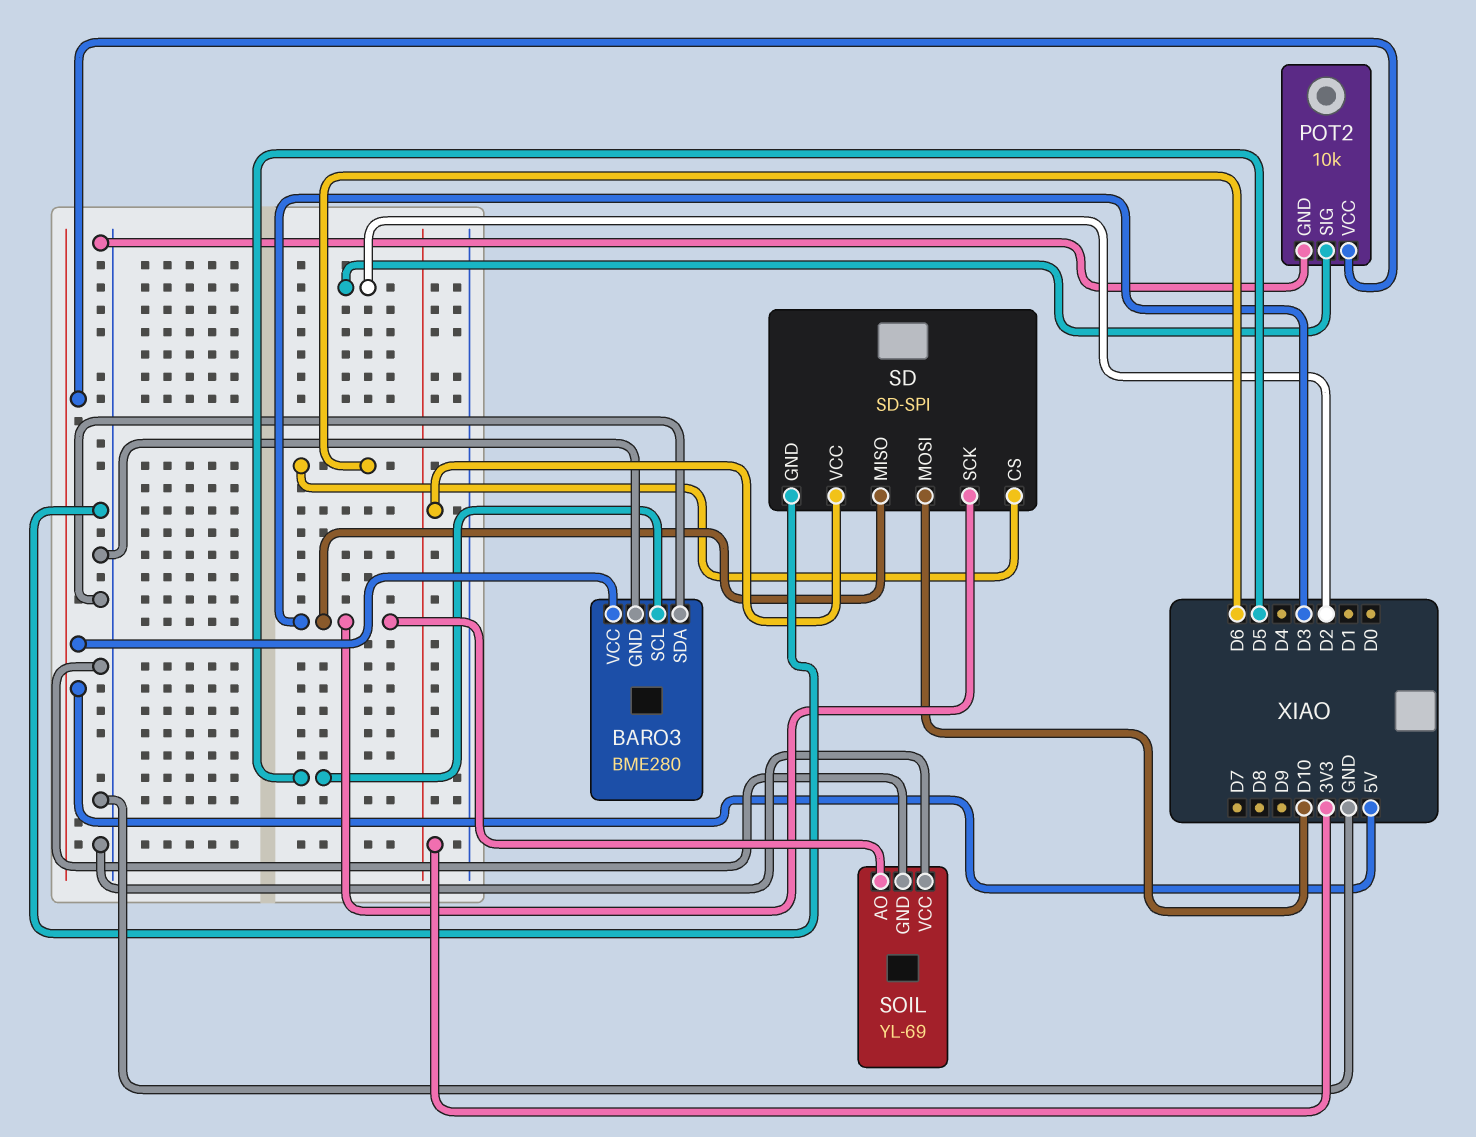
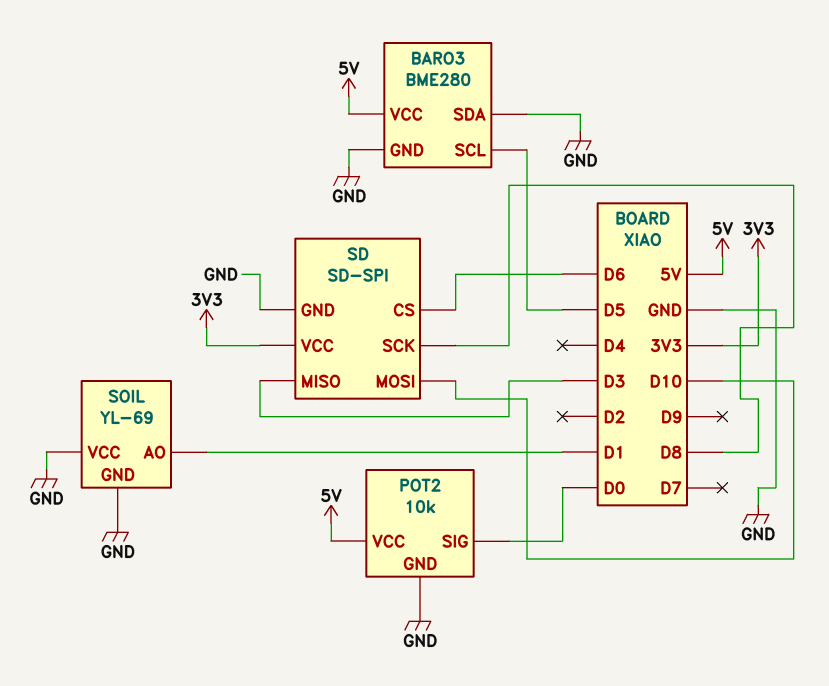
POT2 pin SIG: D2 -> D0
SD pin SCK: D3 -> D8
SOIL pin AO: D3 -> D1

